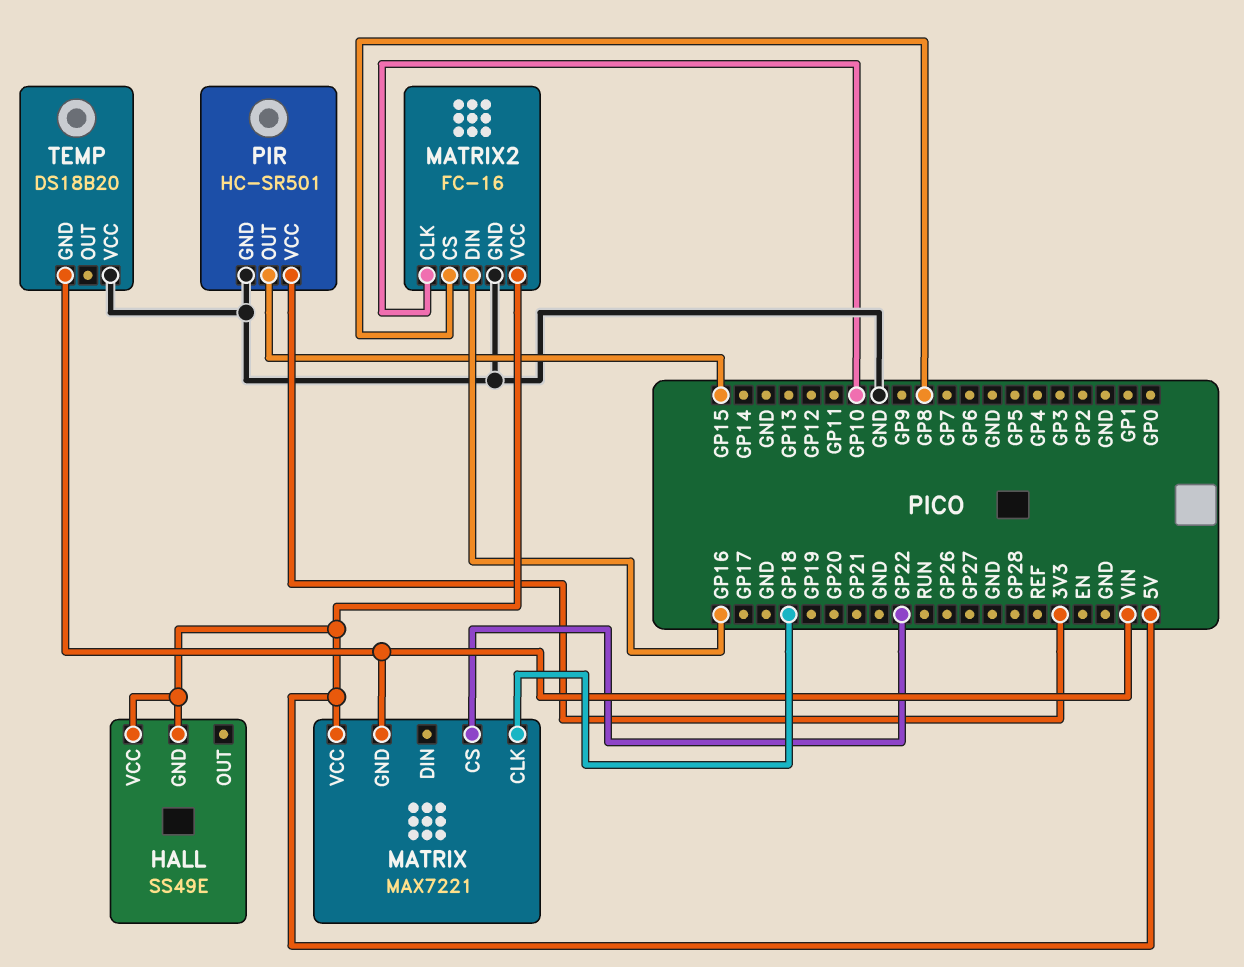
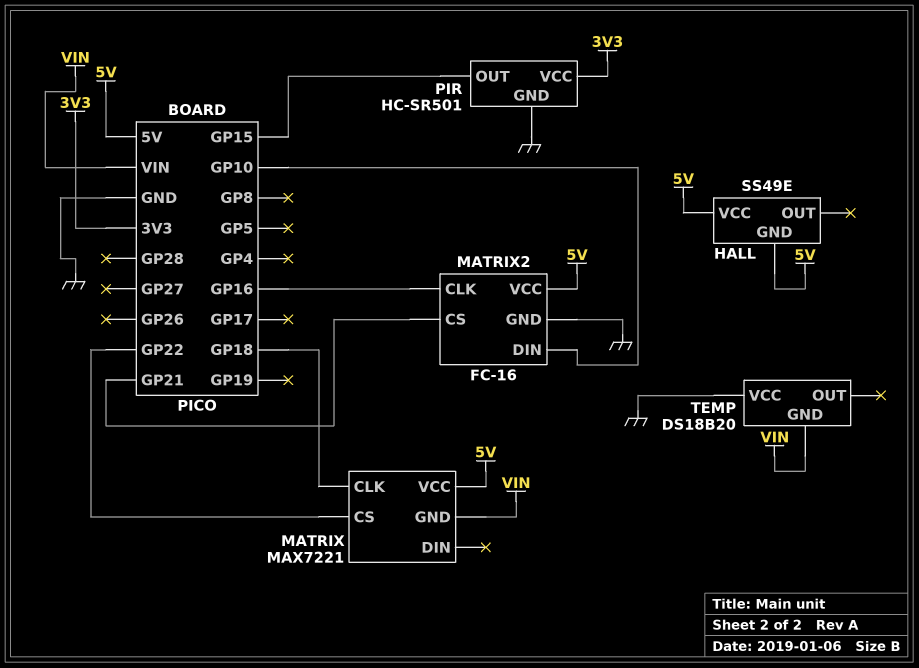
MATRIX2 pin CLK: GP10 -> GP16
MATRIX2 pin CS: GP8 -> GP21
MATRIX2 pin DIN: GP16 -> GP10

